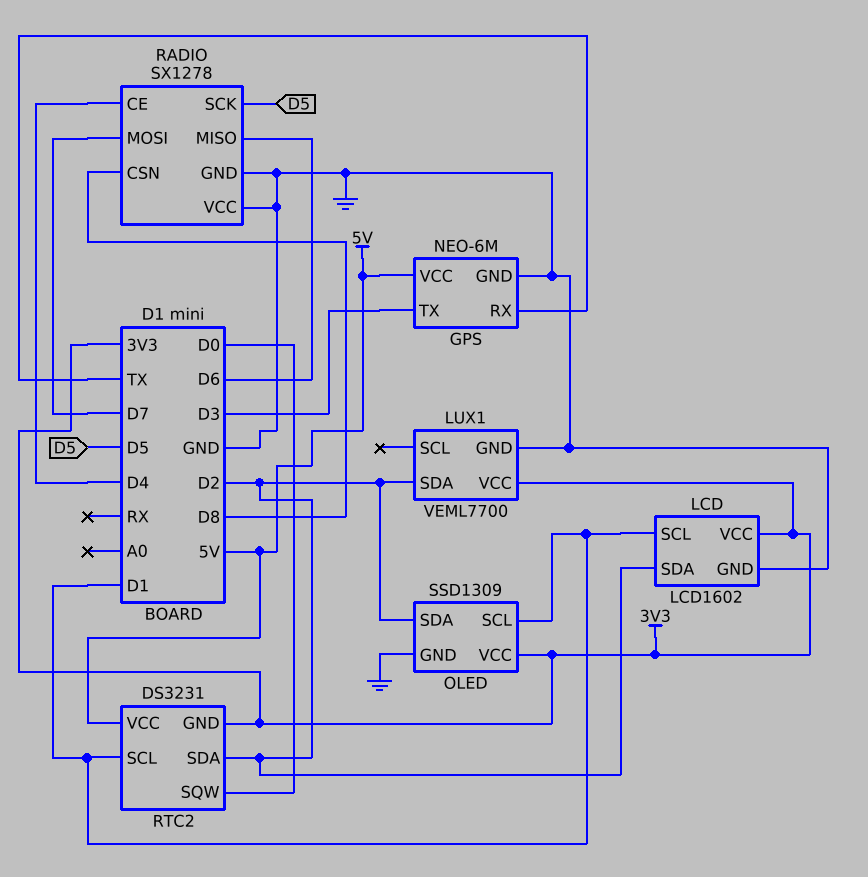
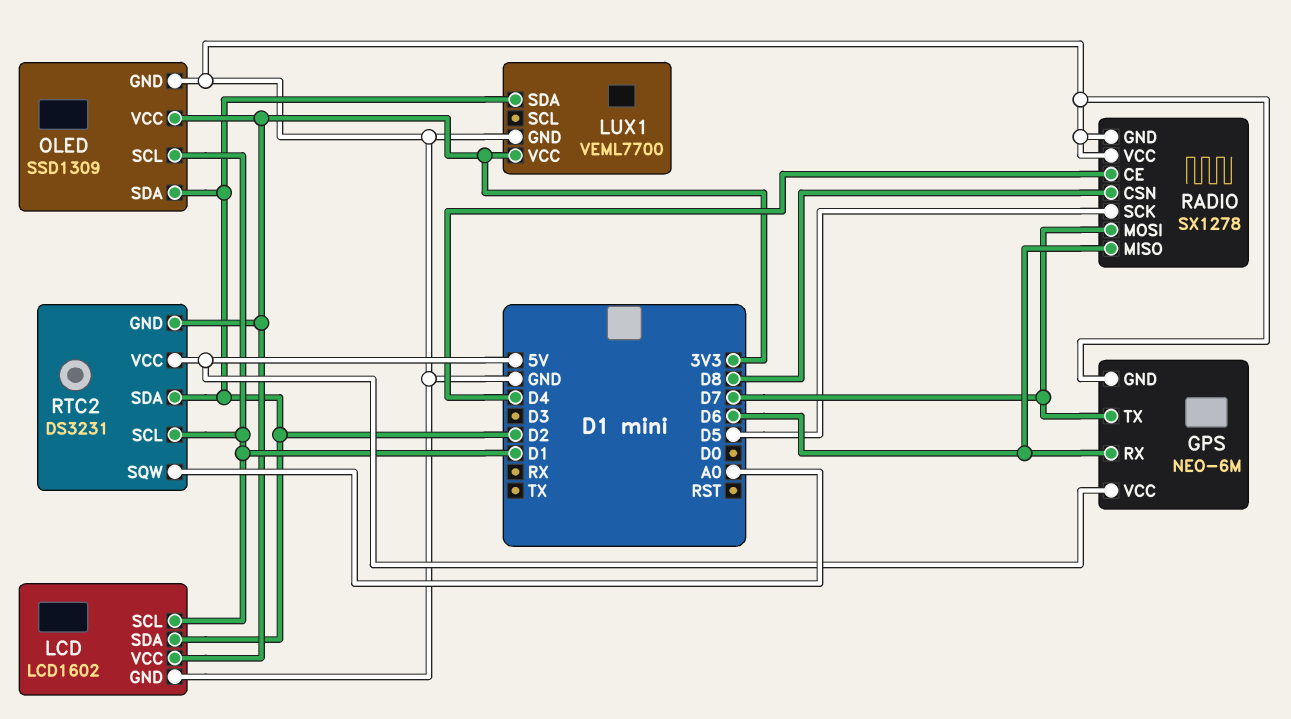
GPS pin RX: TX -> D6
GPS pin TX: D3 -> D7
RTC2 pin SQW: D0 -> A0

